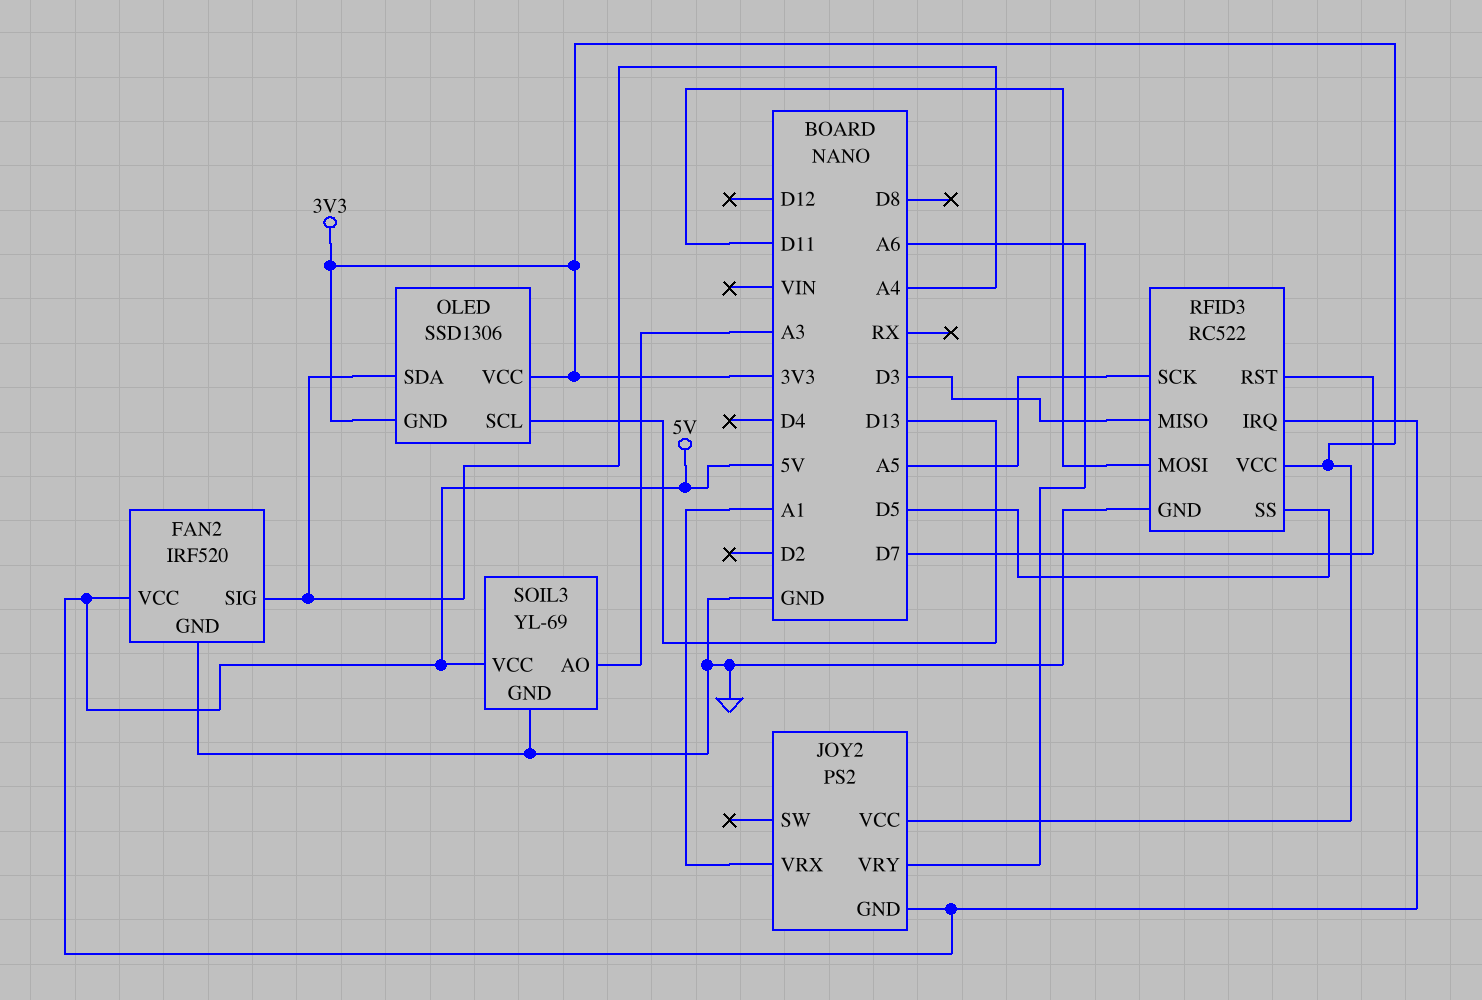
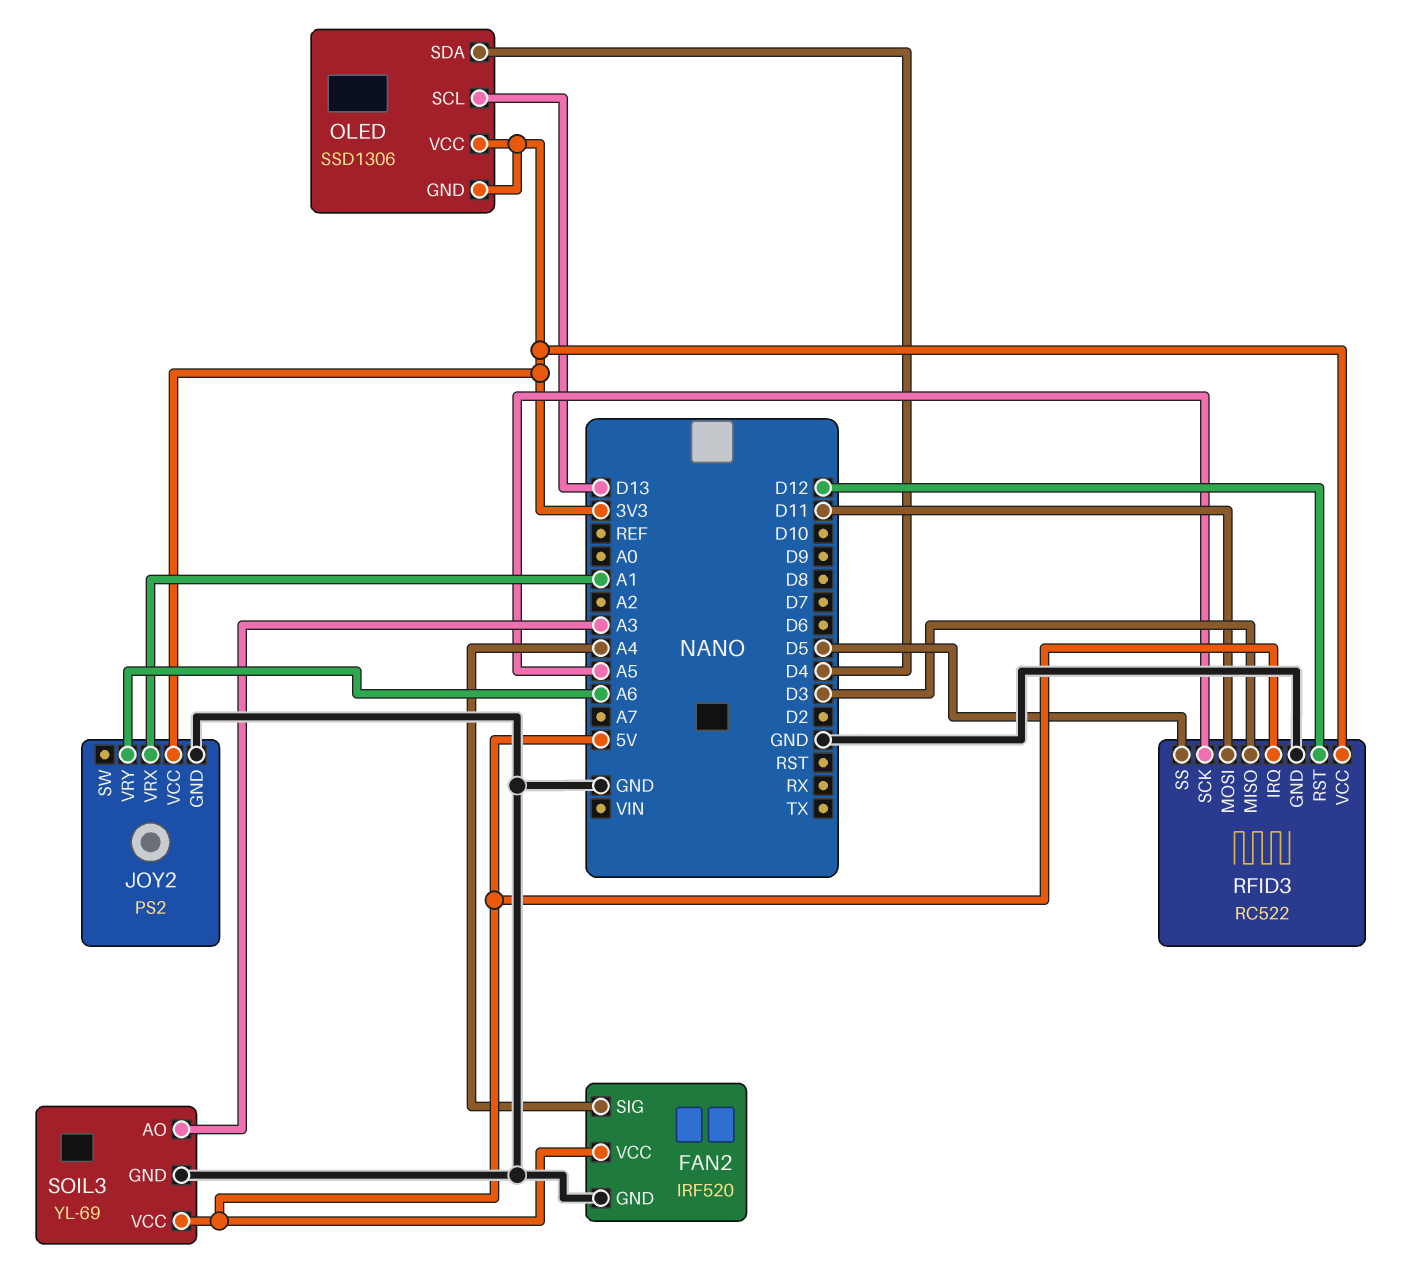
JOY2 pin GND: 5V -> GND
OLED pin SDA: A4 -> D4
RFID3 pin RST: D7 -> D12

